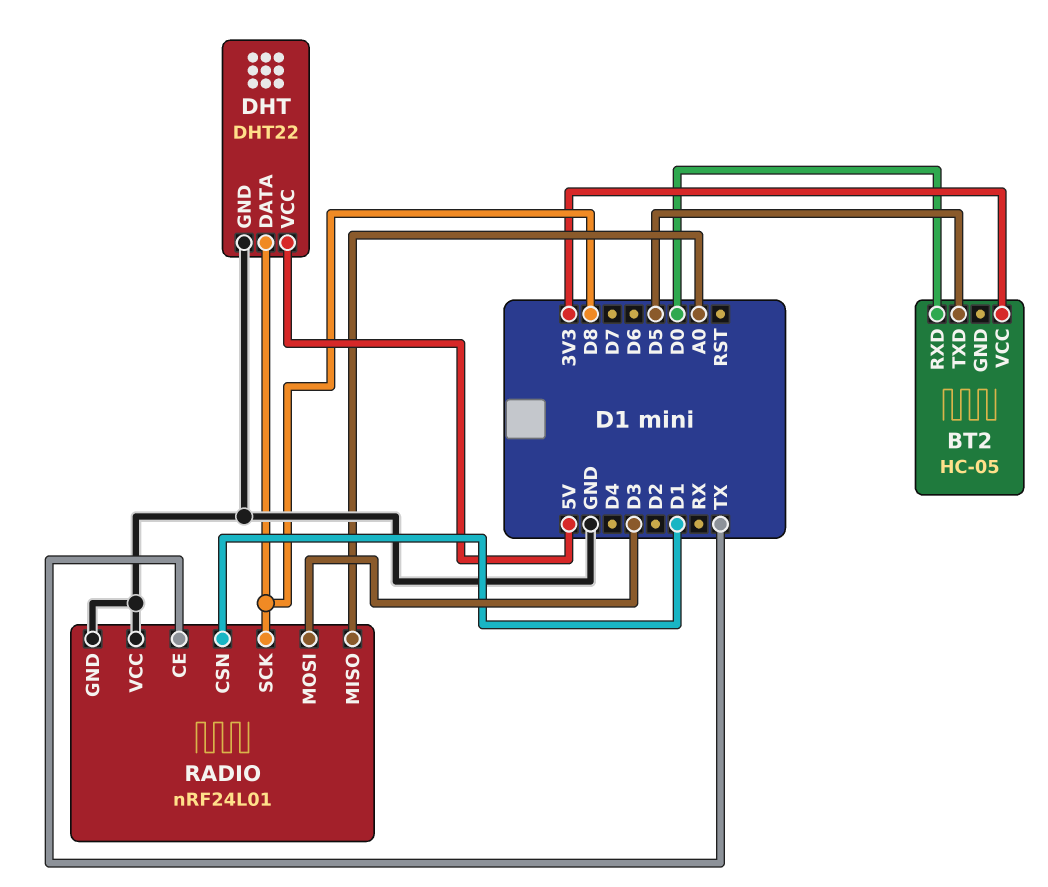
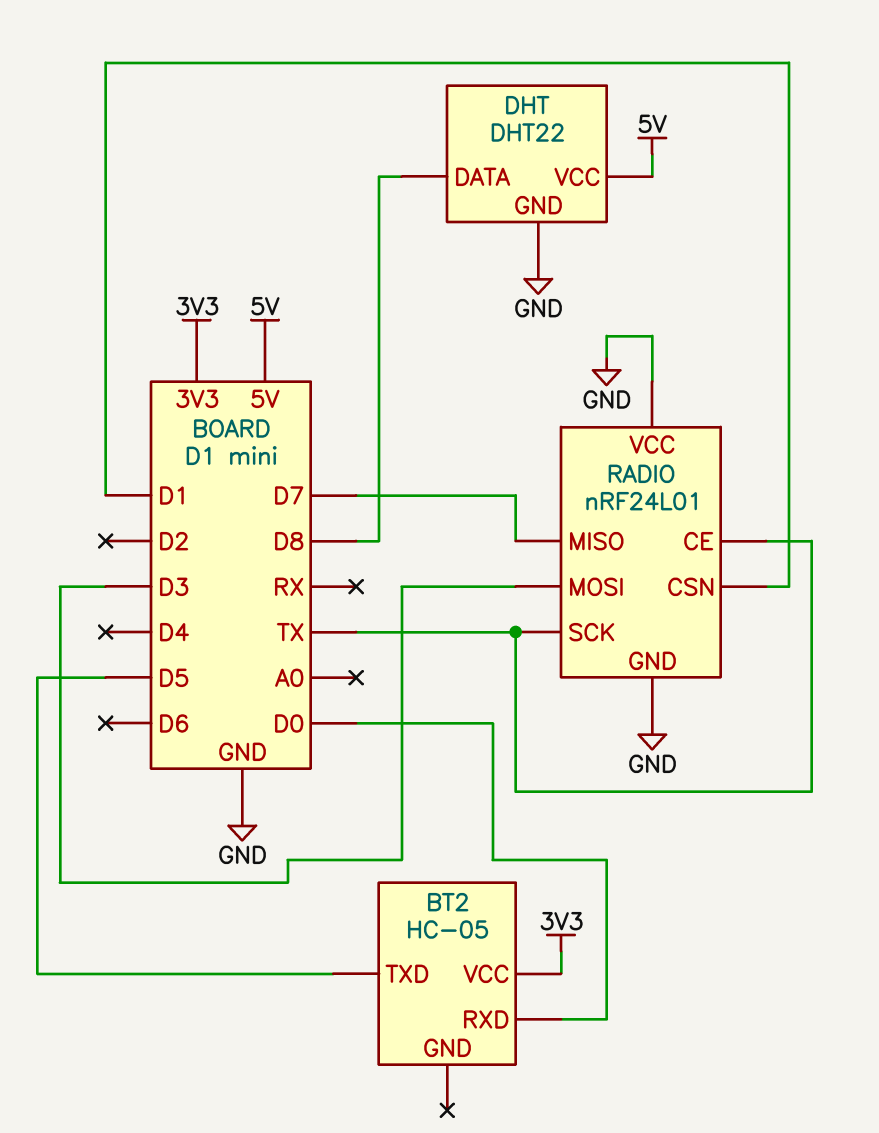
RADIO pin MISO: A0 -> D7
RADIO pin SCK: D8 -> TX

